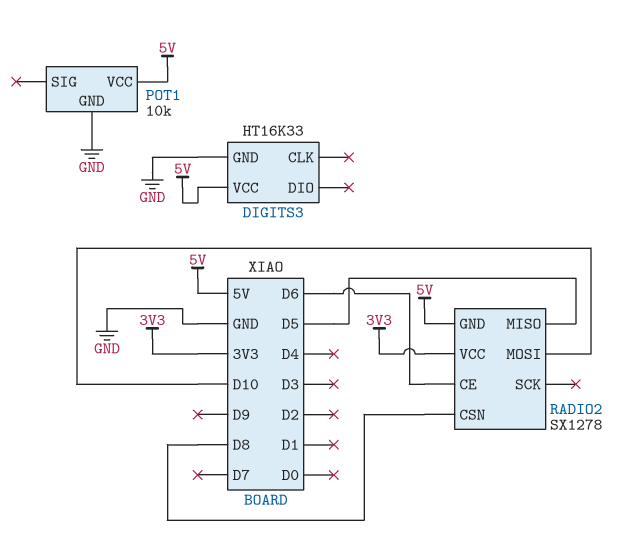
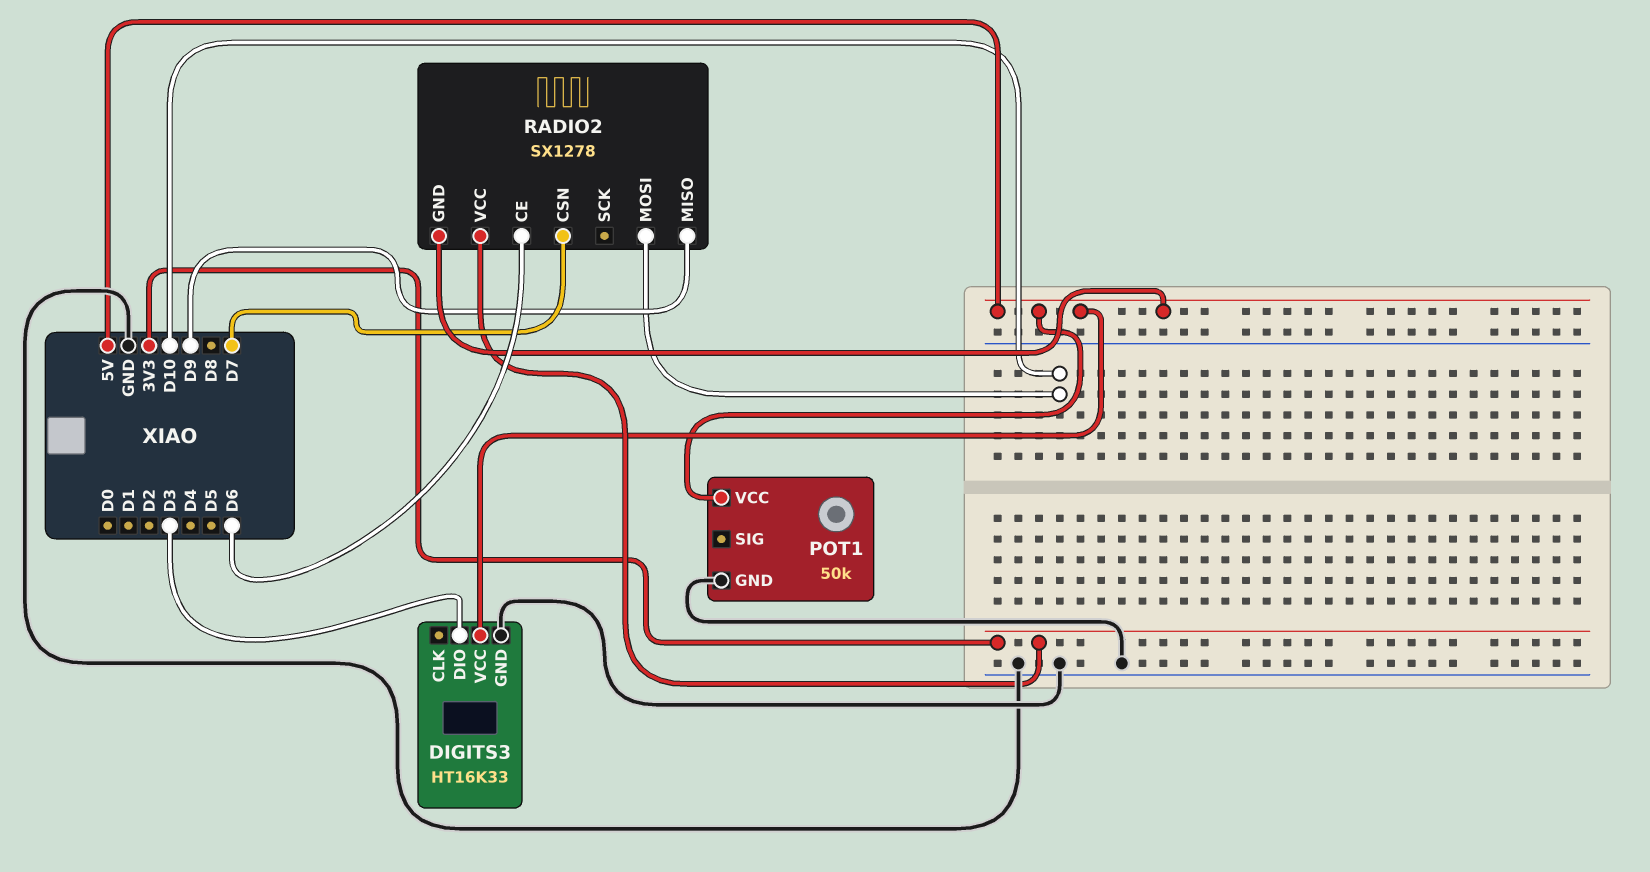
DIGITS3 pin DIO: none -> D3
POT1: 10k -> 50k
RADIO2 pin CSN: D8 -> D7
RADIO2 pin MISO: D5 -> D9

